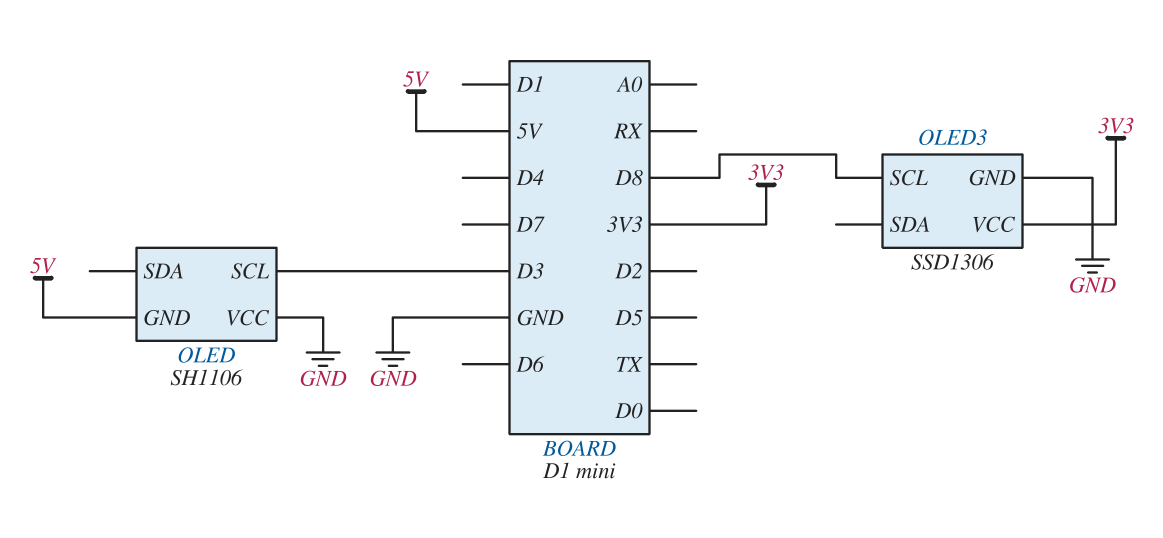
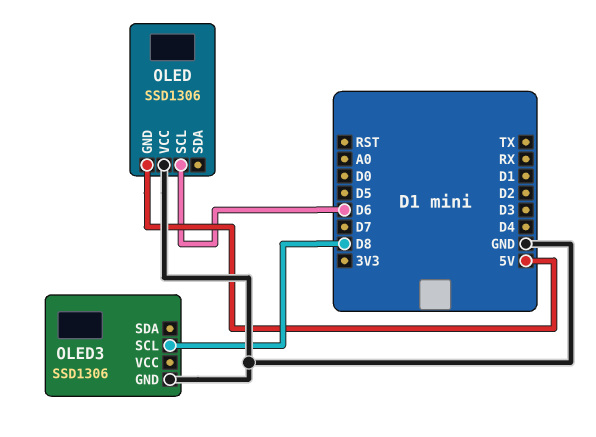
OLED: SH1106 -> SSD1306
OLED pin SCL: D3 -> D6
OLED3 pin VCC: 3V3 -> none

